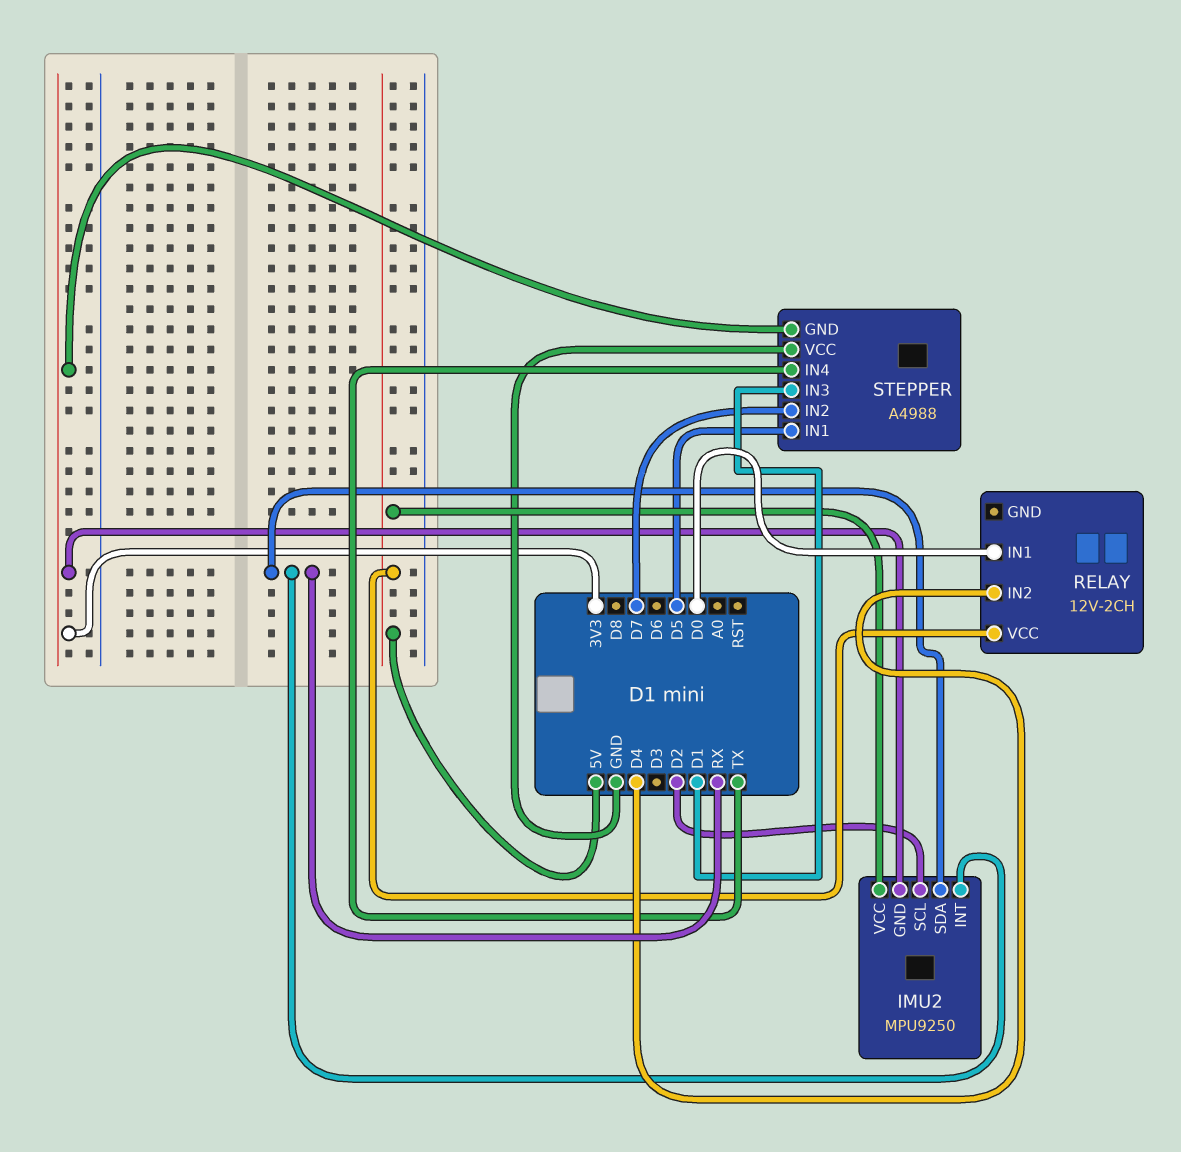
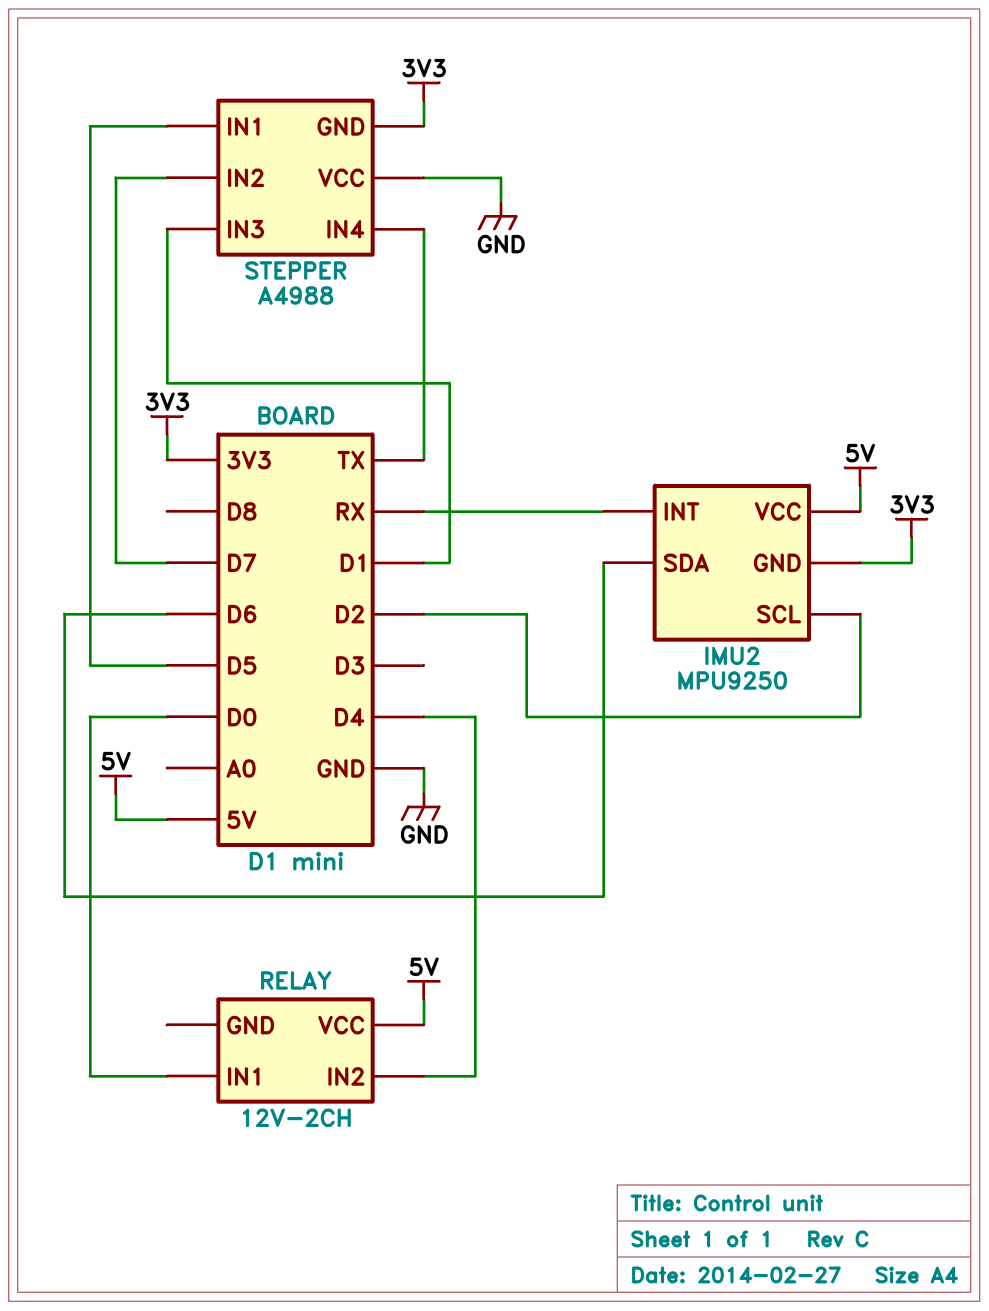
IMU2 pin SDA: RX -> D6

